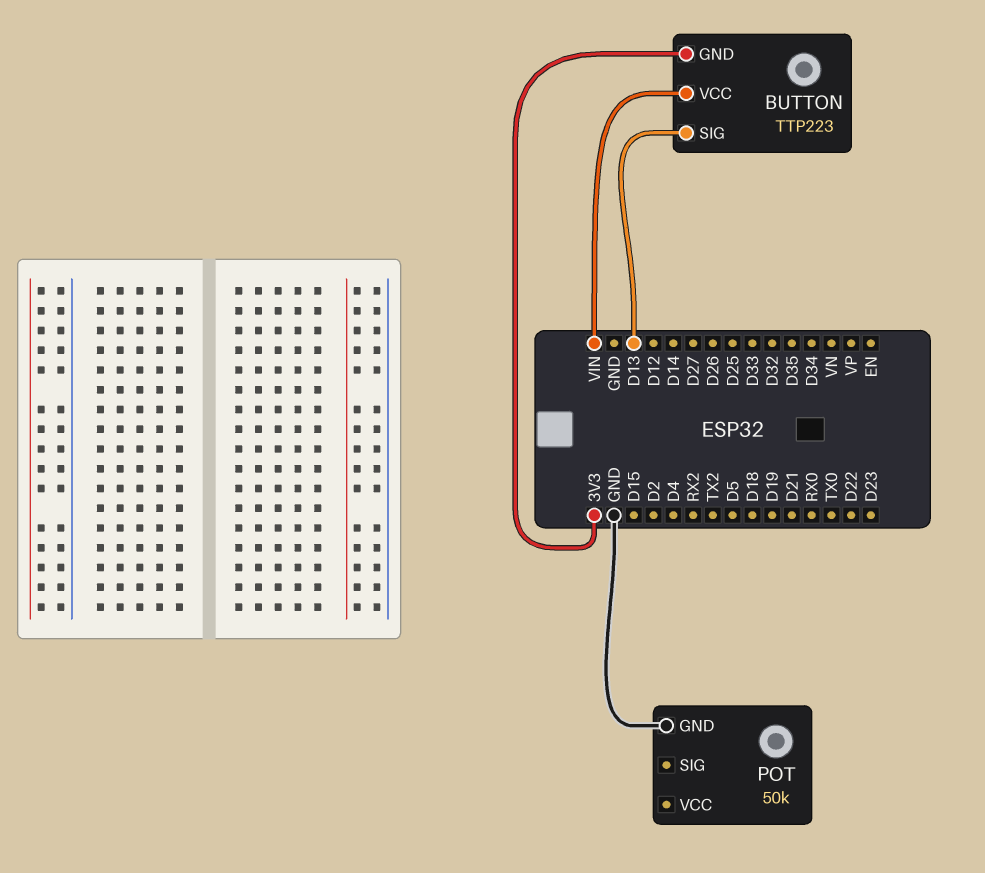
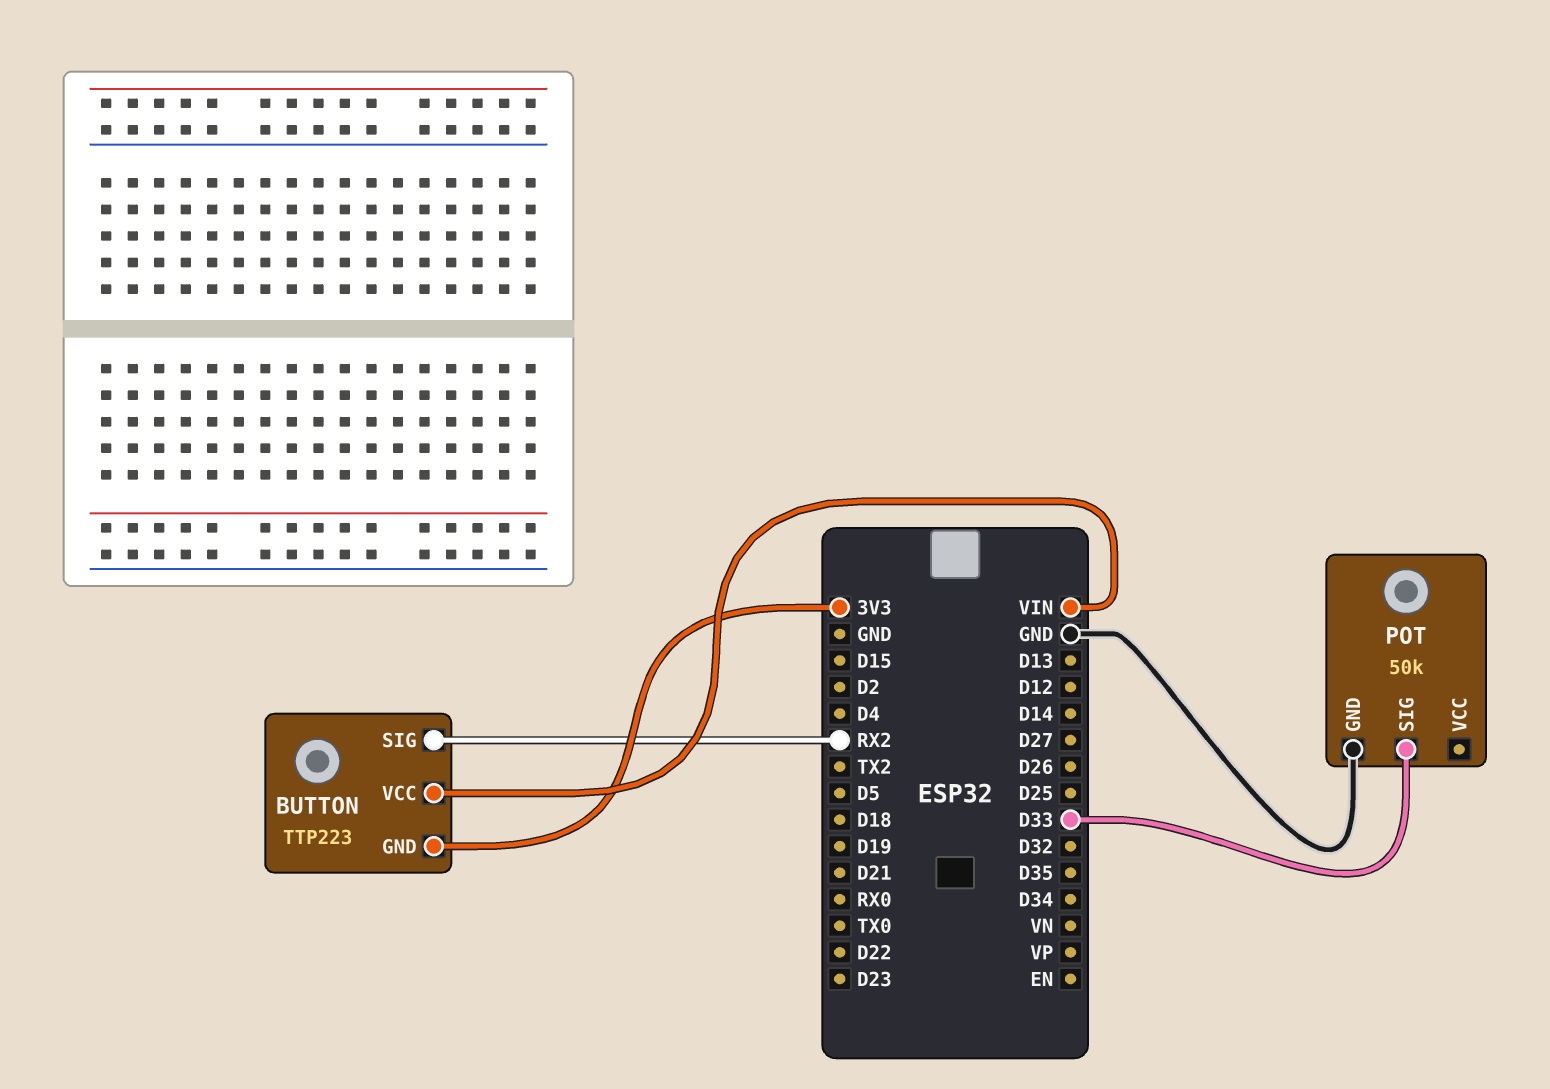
BUTTON pin SIG: D13 -> RX2
POT pin SIG: none -> D33

